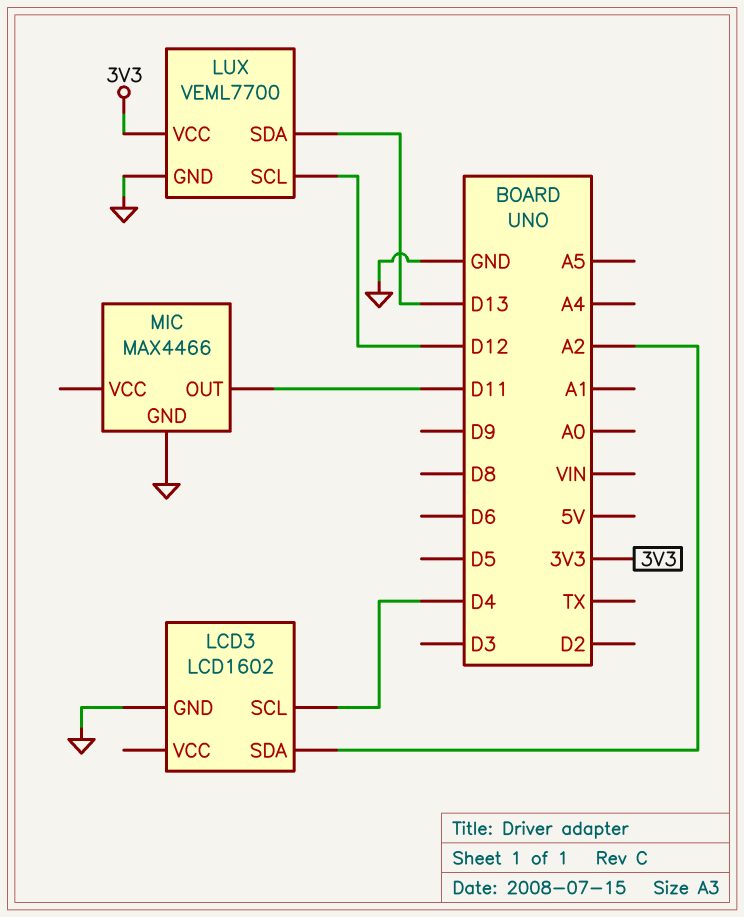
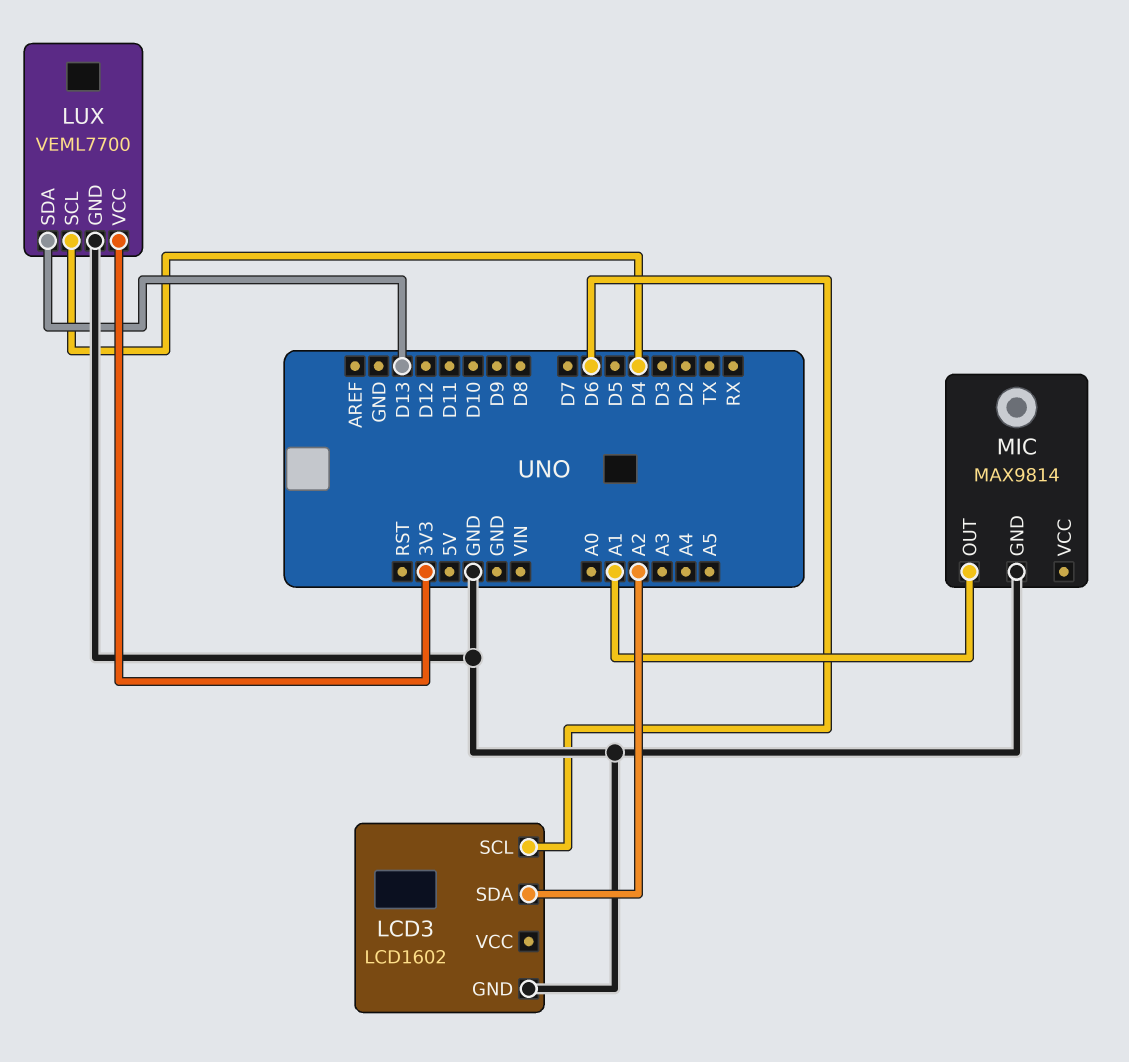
LCD3 pin SCL: D4 -> D6
LUX pin SCL: D12 -> D4
MIC: MAX4466 -> MAX9814
MIC pin OUT: D11 -> A1

